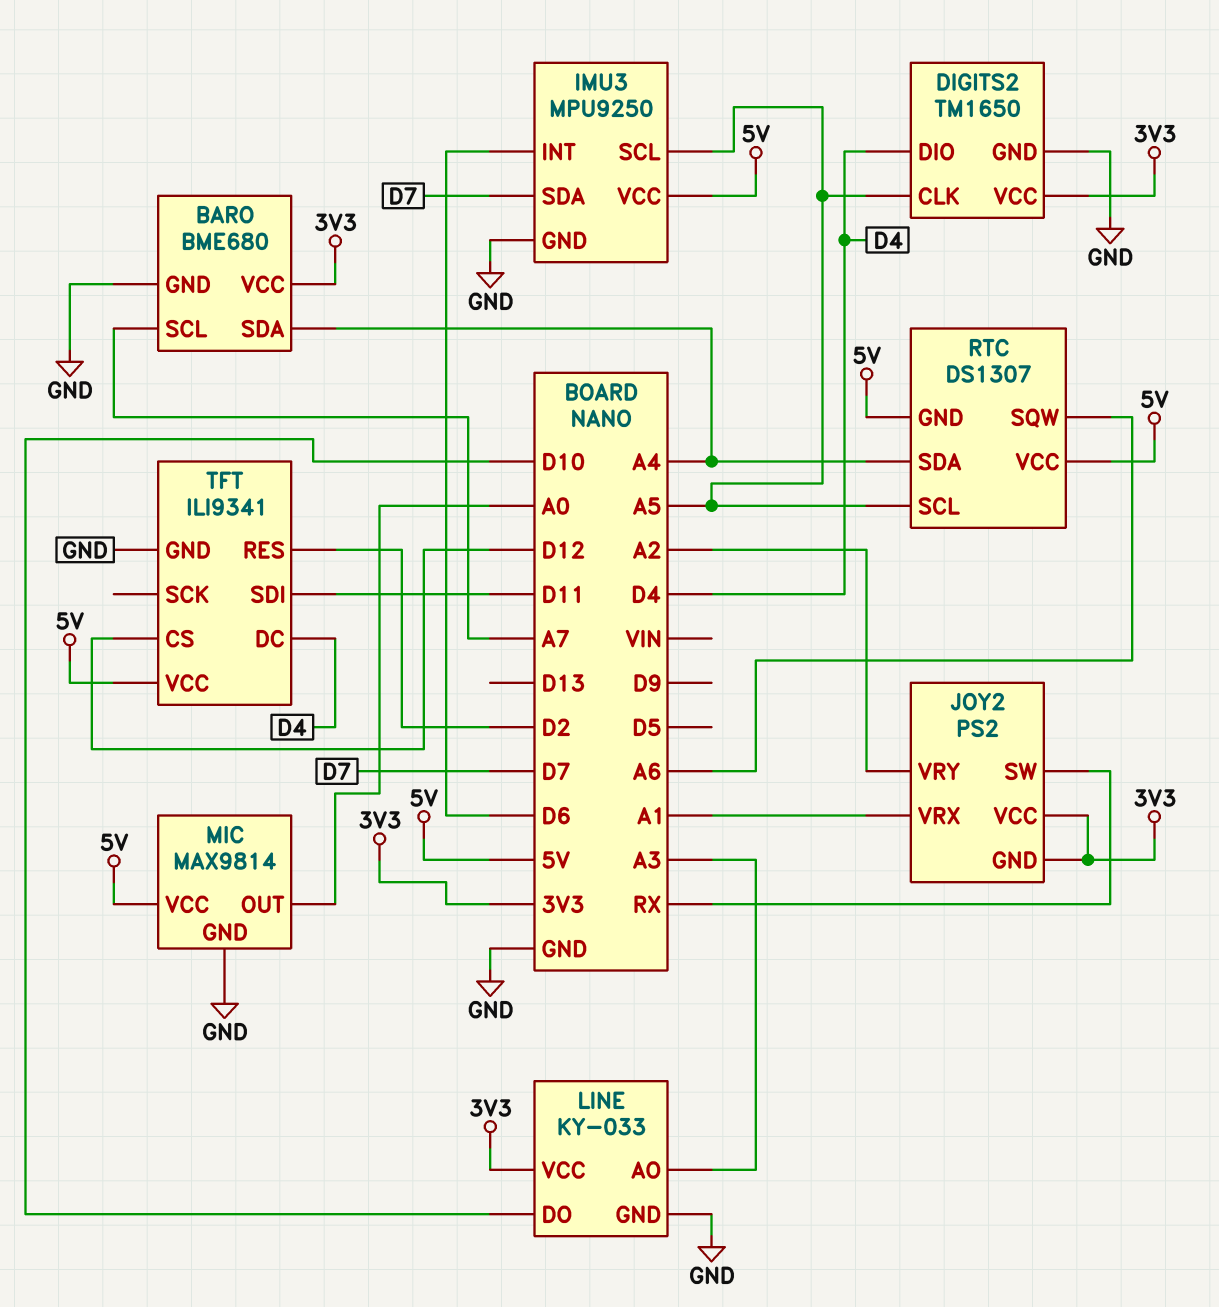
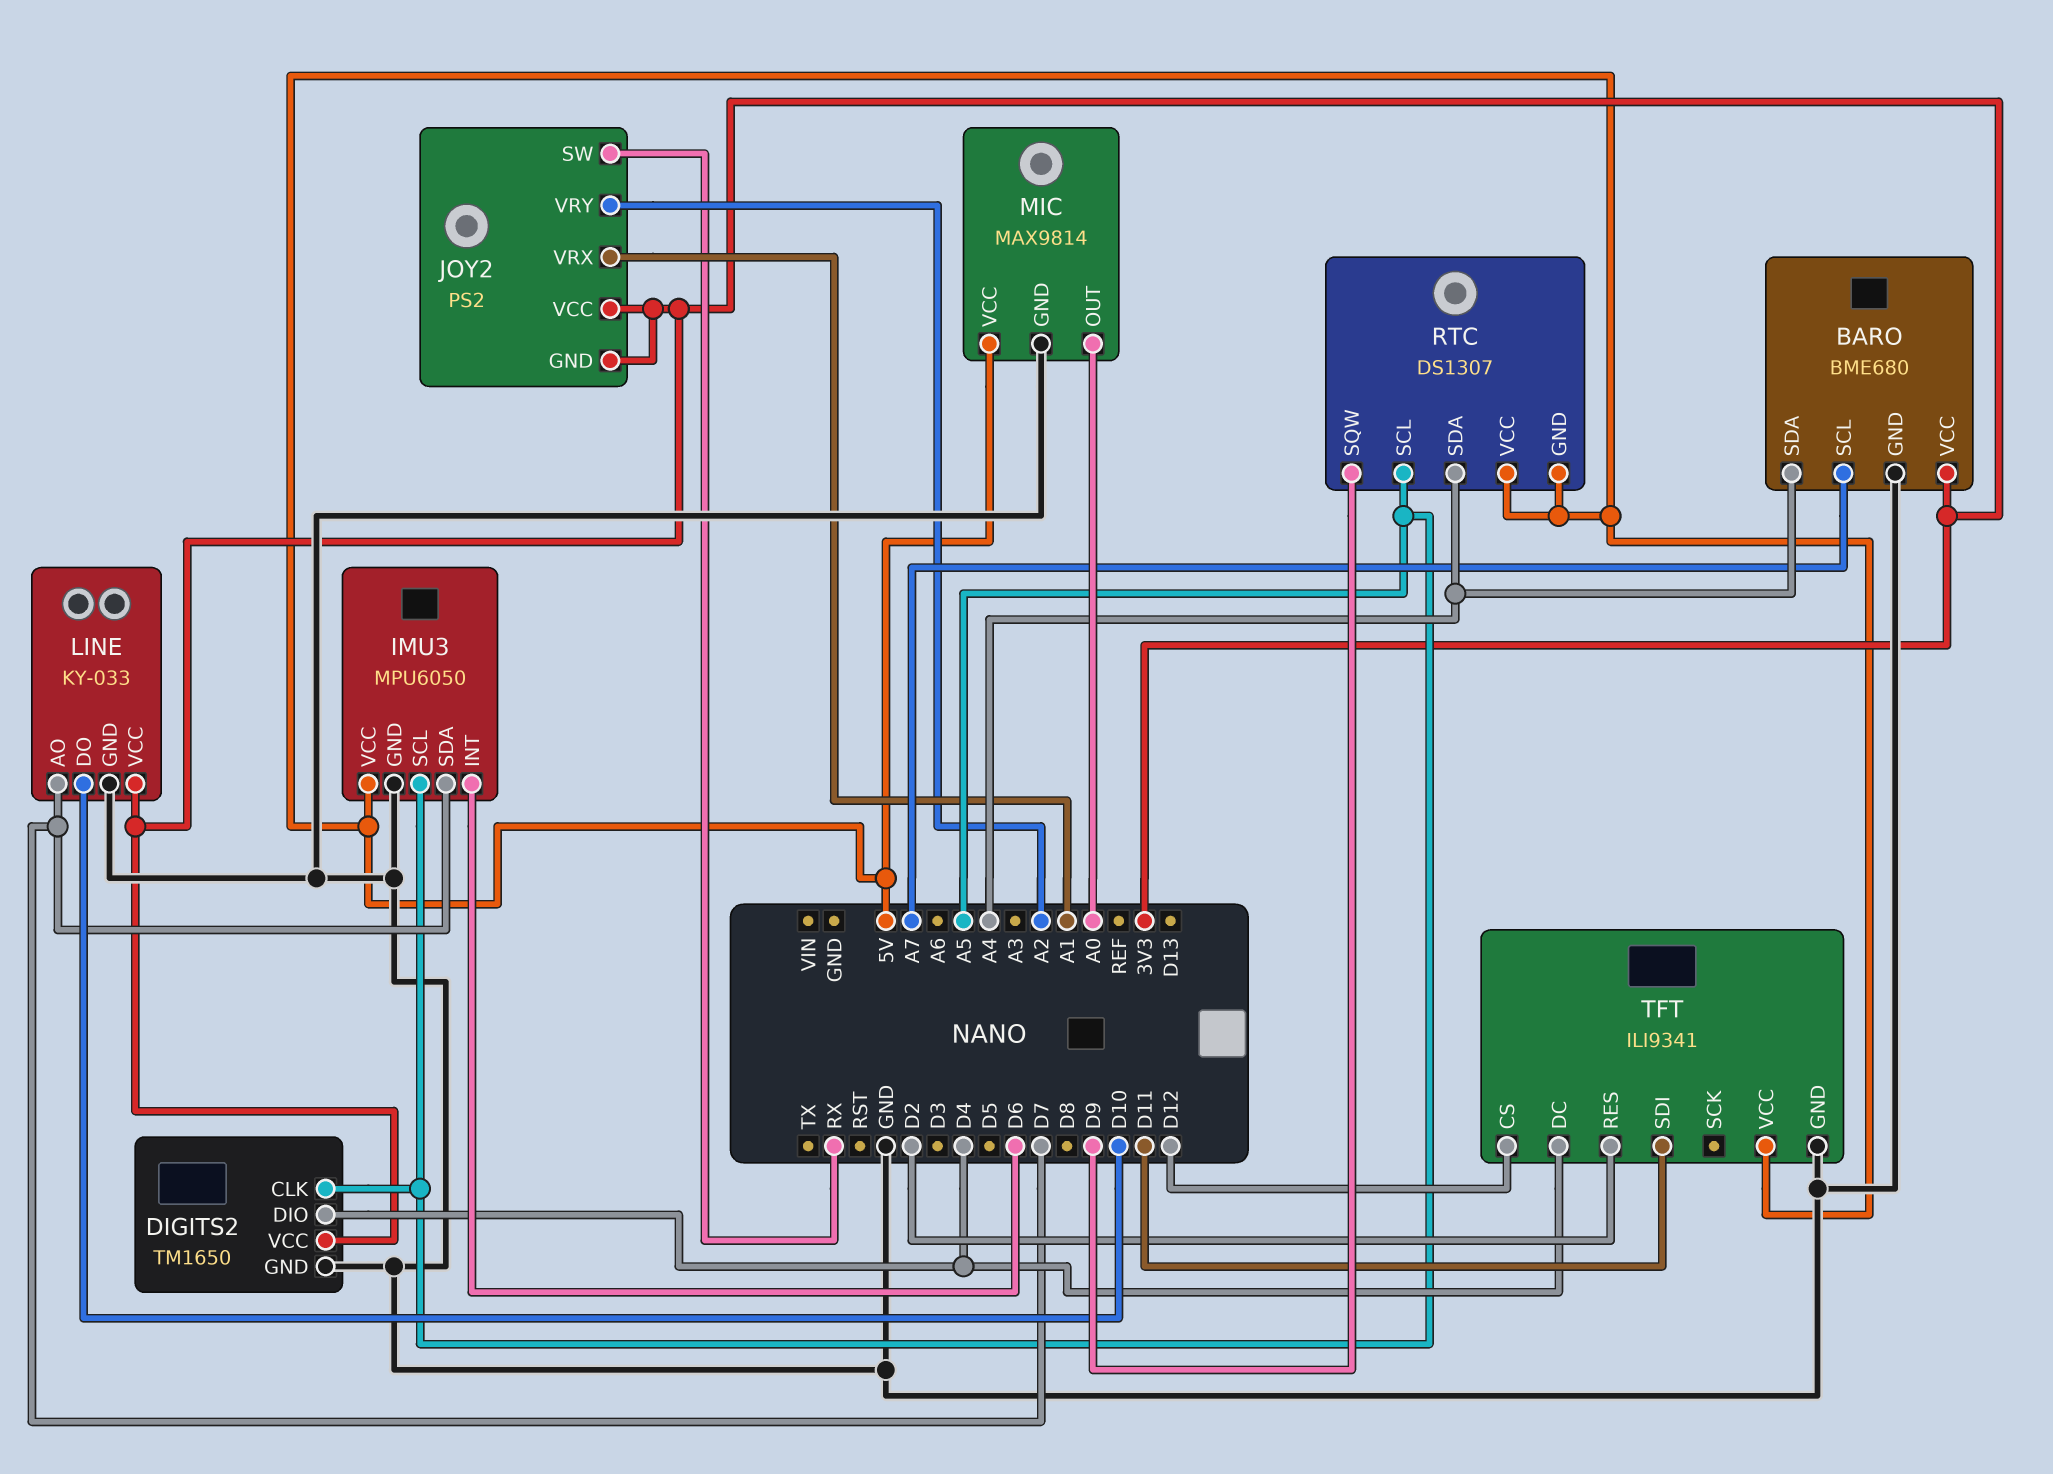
IMU3: MPU9250 -> MPU6050
LINE pin AO: A3 -> D7
RTC pin SQW: A6 -> D9

